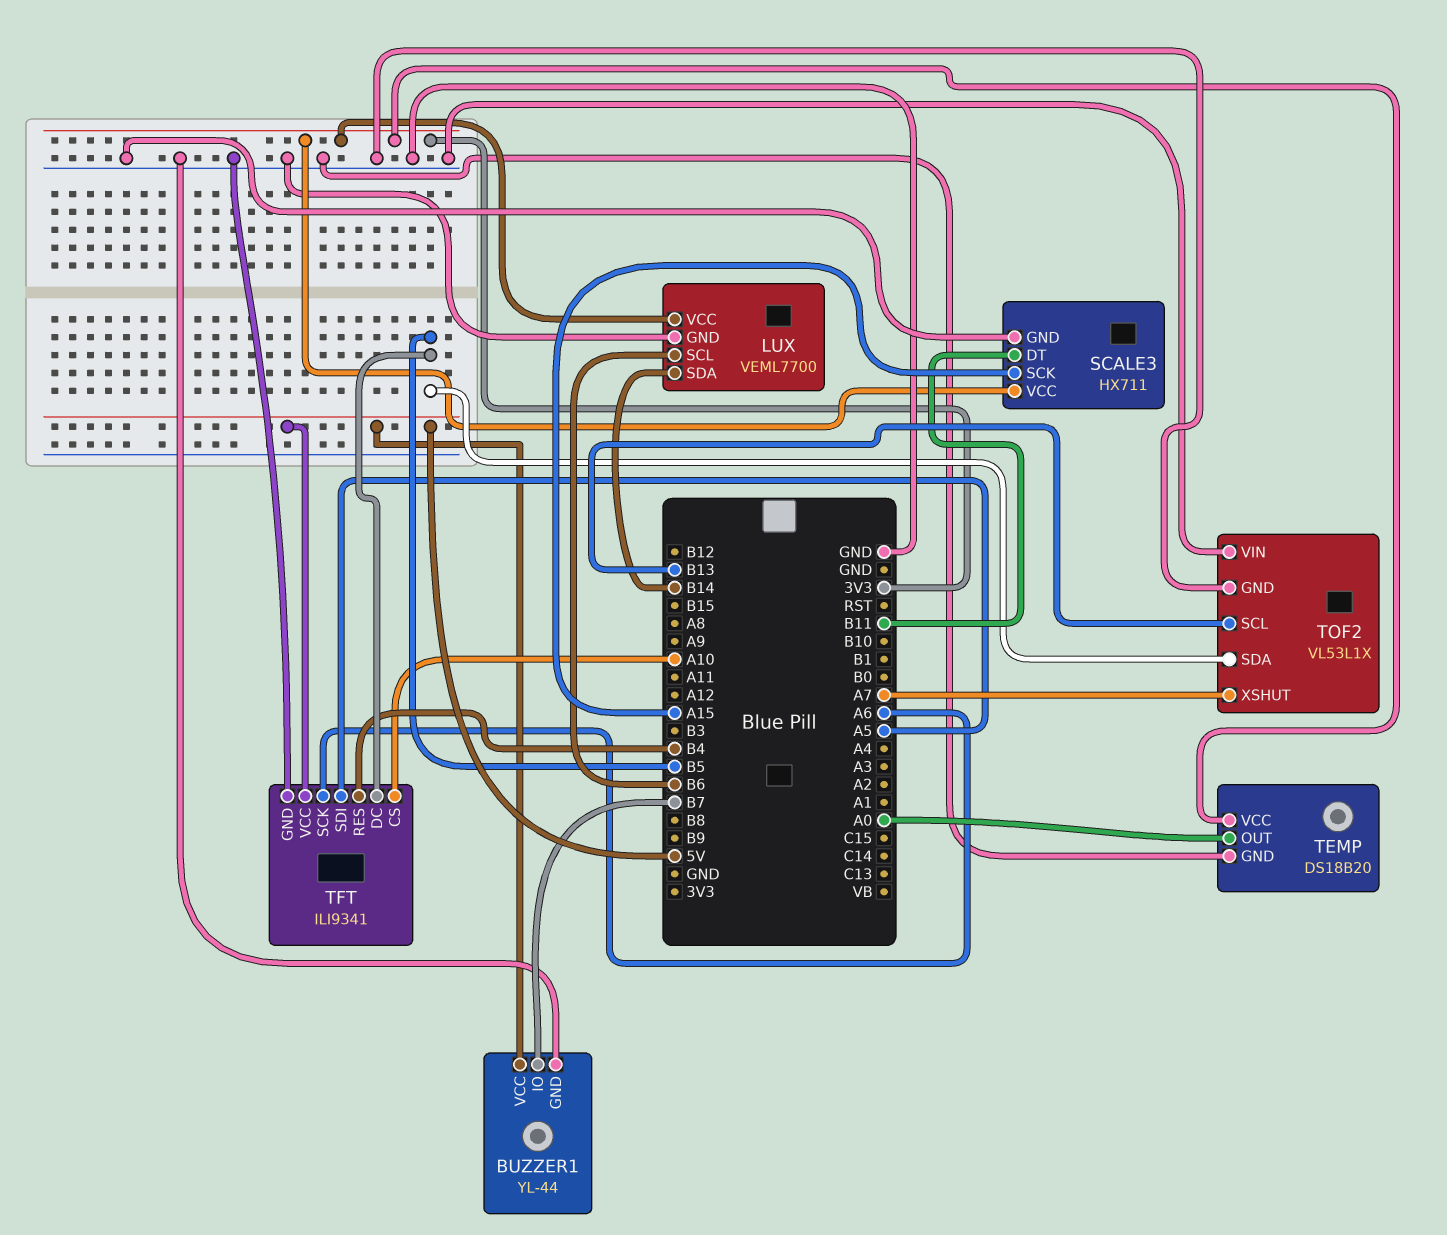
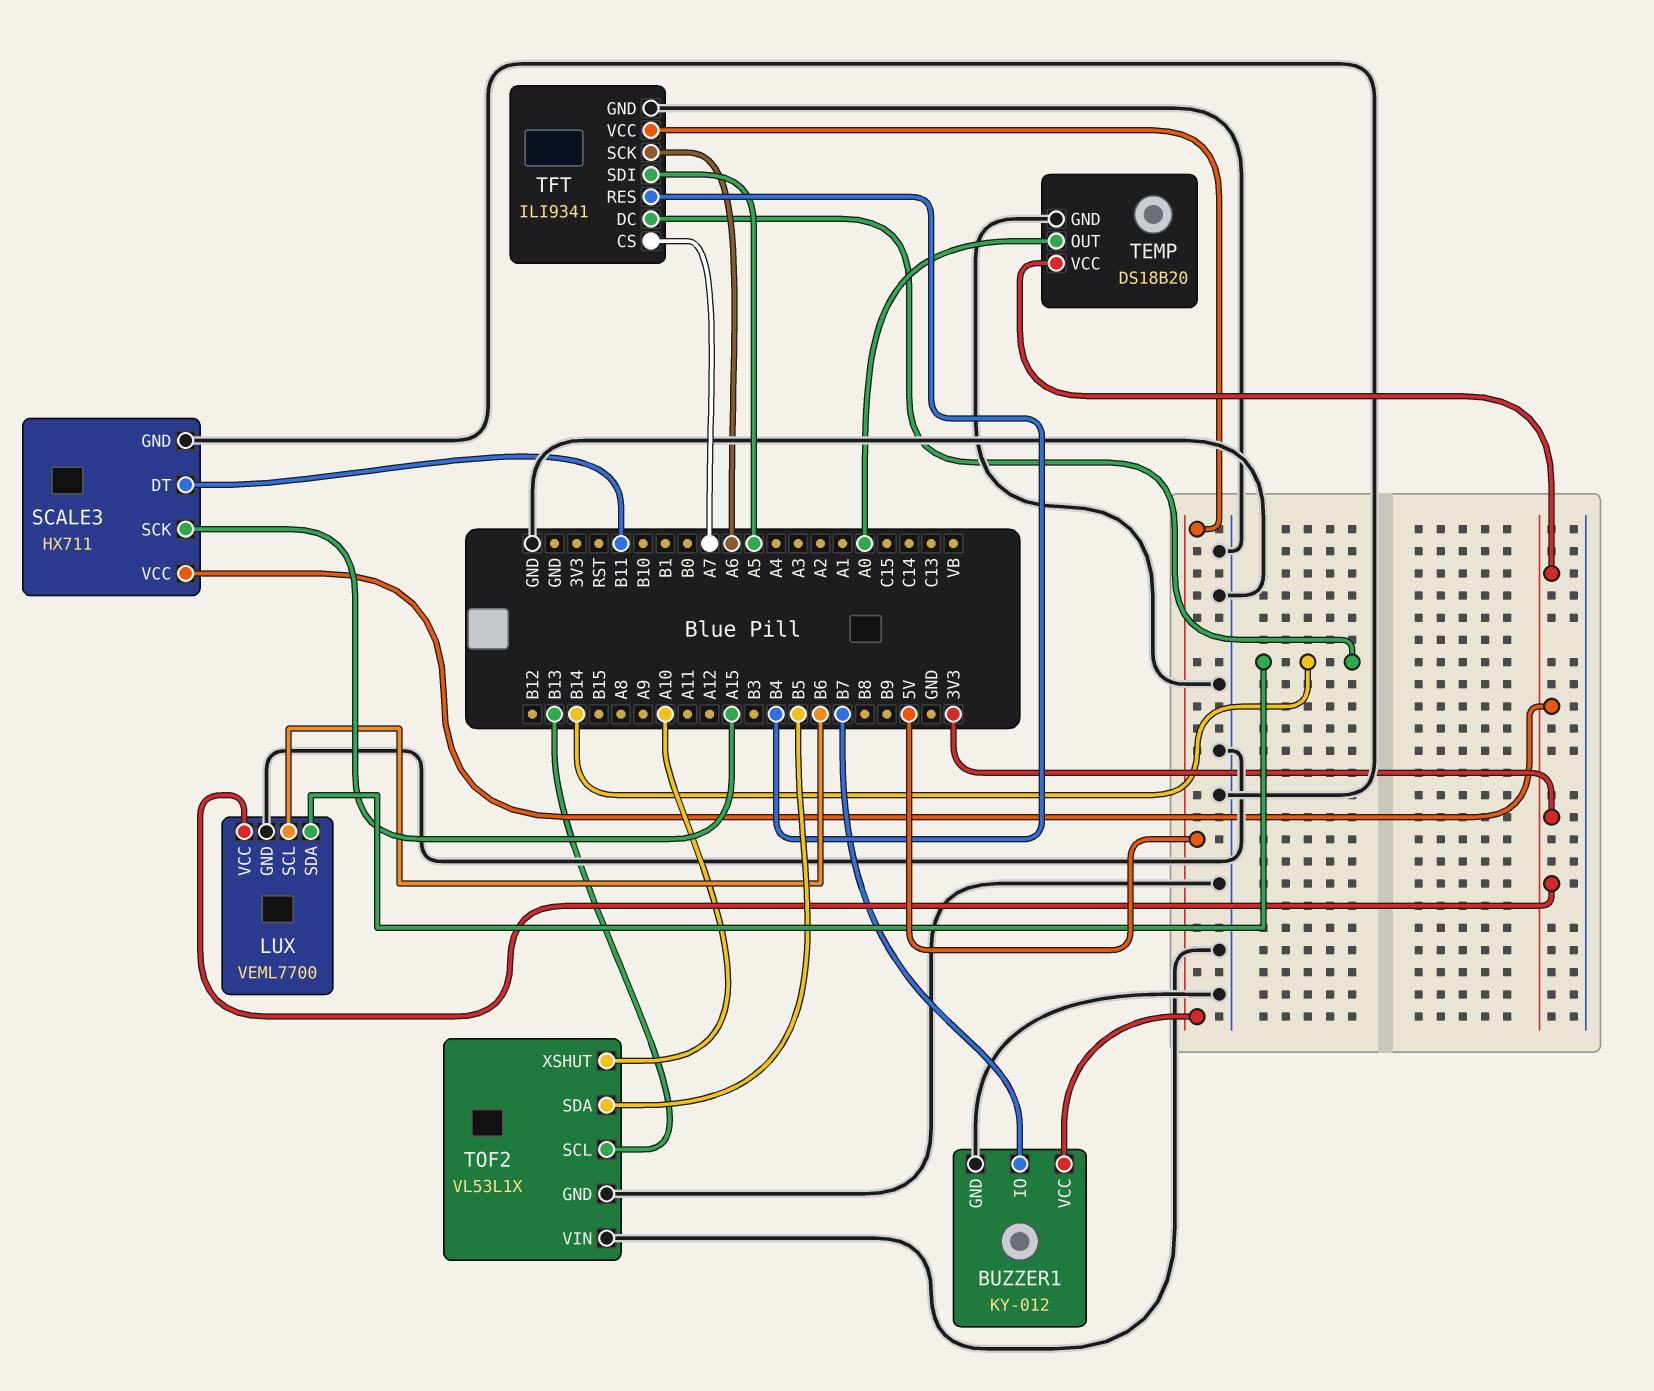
BUZZER1: YL-44 -> KY-012
TFT pin CS: A10 -> A7
TFT pin DC: B5 -> B14
TOF2 pin XSHUT: A7 -> A10

